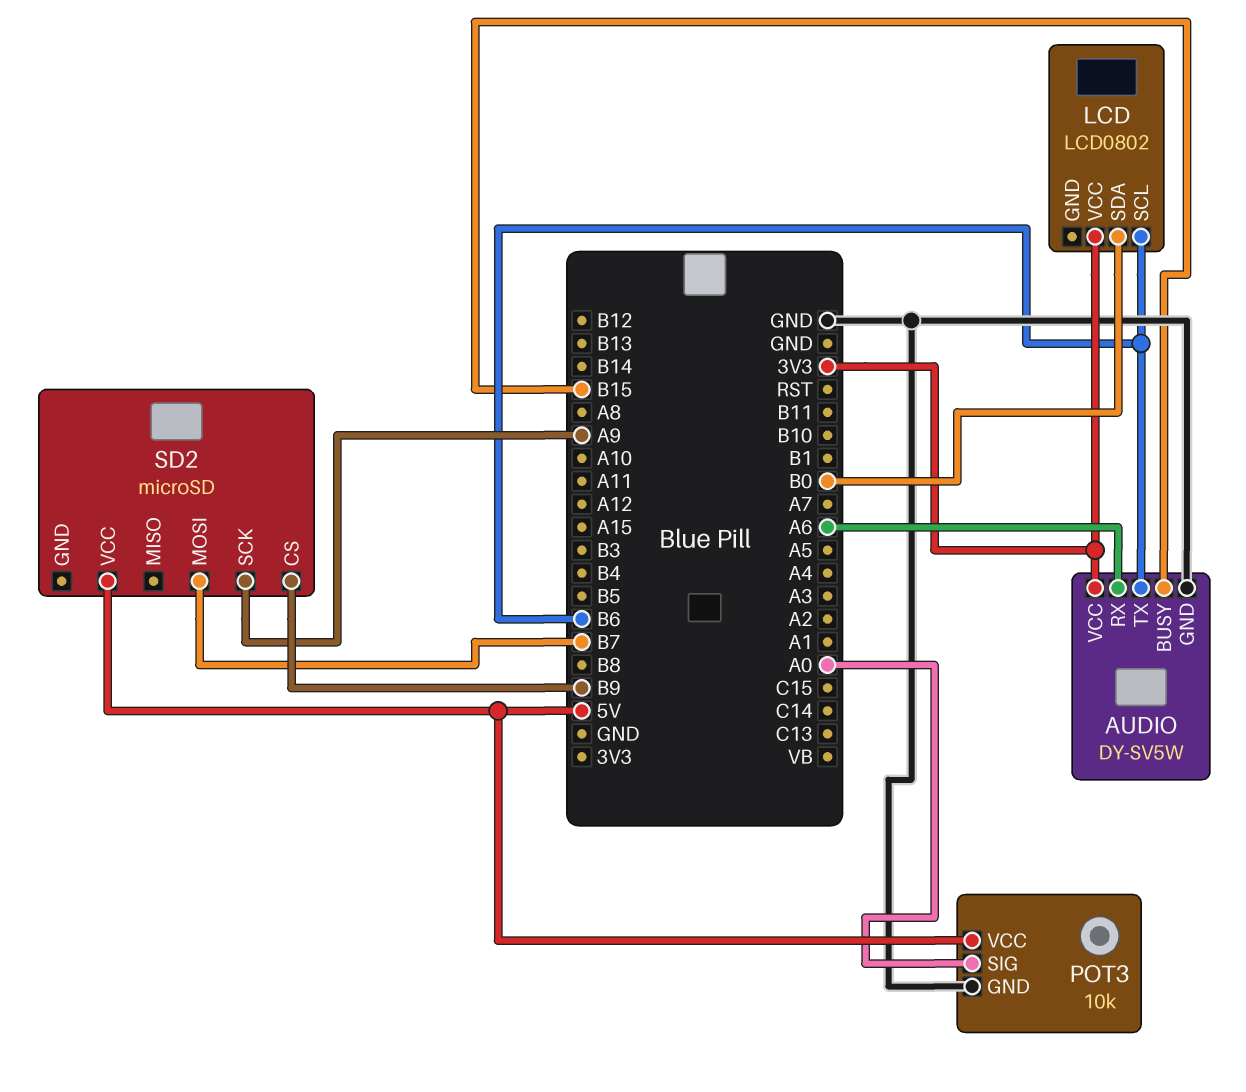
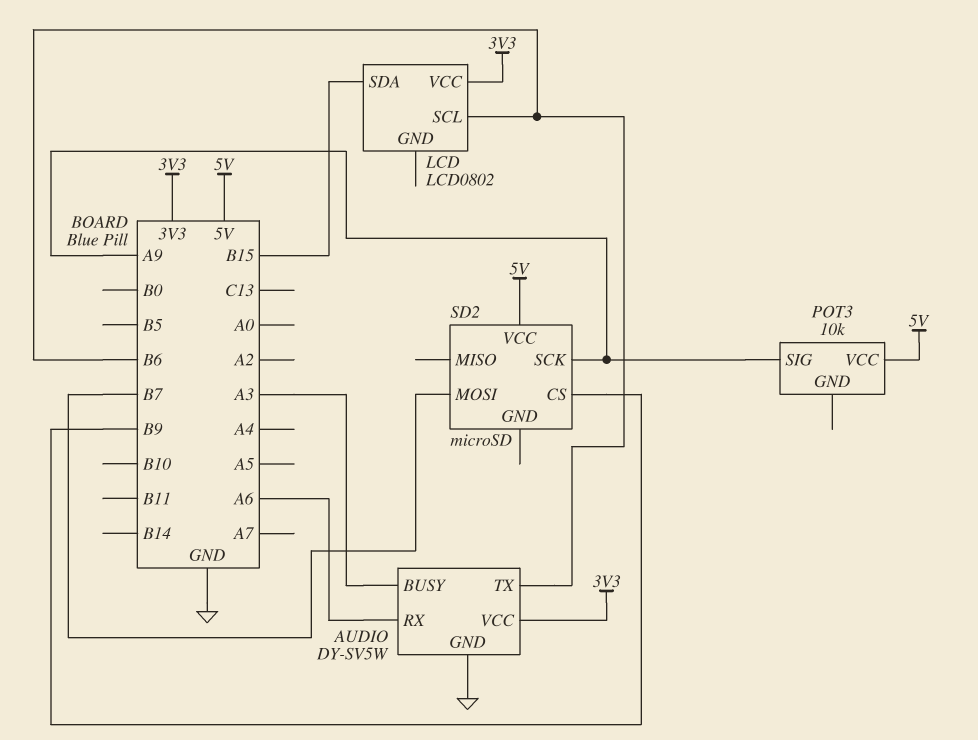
AUDIO pin BUSY: B15 -> A3
LCD pin SDA: B0 -> B15
POT3 pin GND: GND -> none
POT3 pin SIG: A0 -> A9

